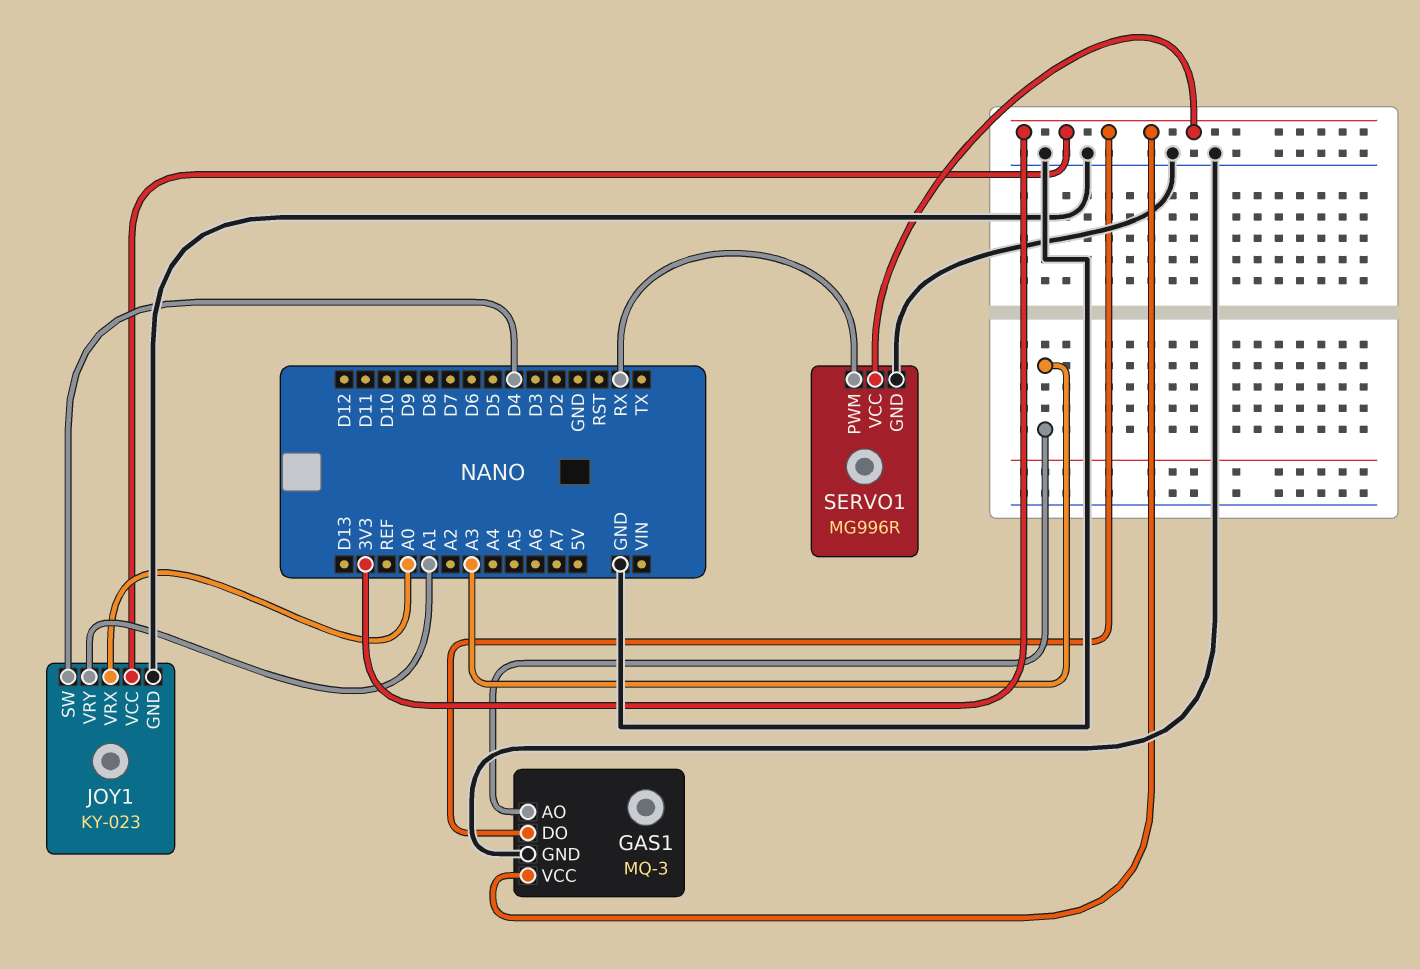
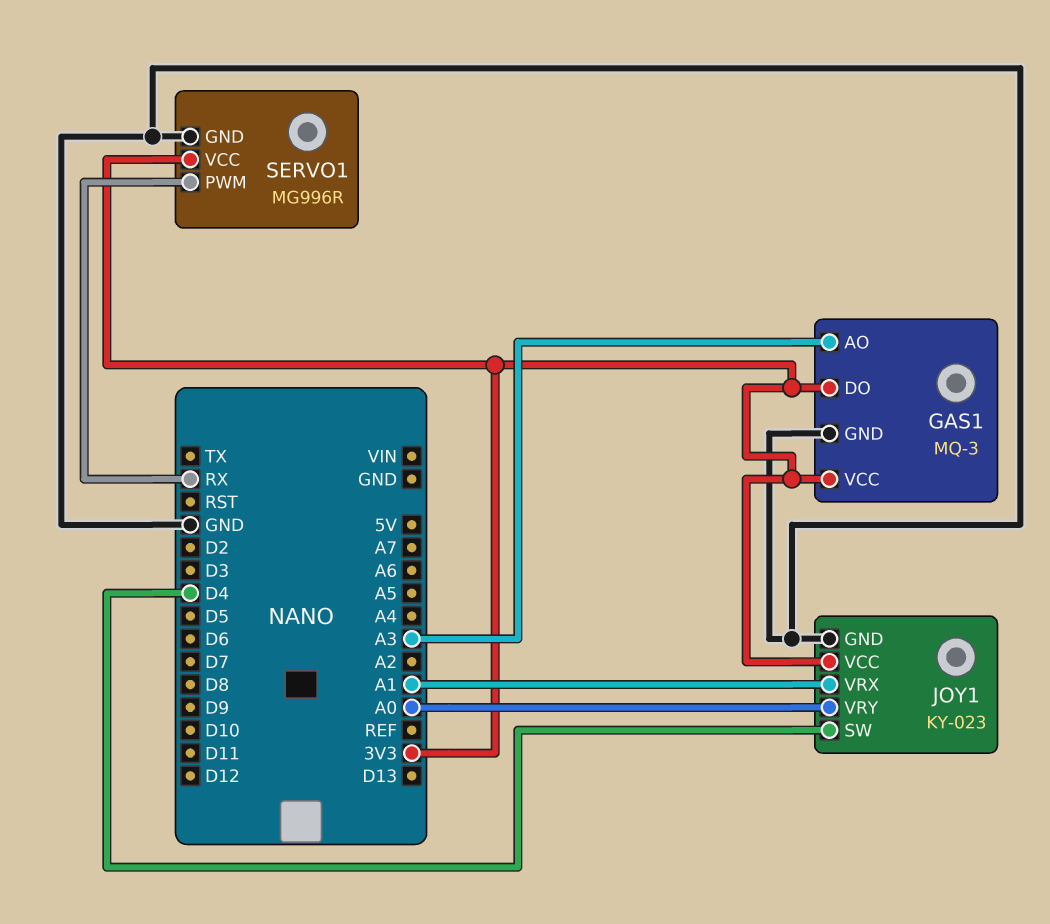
JOY1 pin VRX: A0 -> A1
JOY1 pin VRY: A1 -> A0

